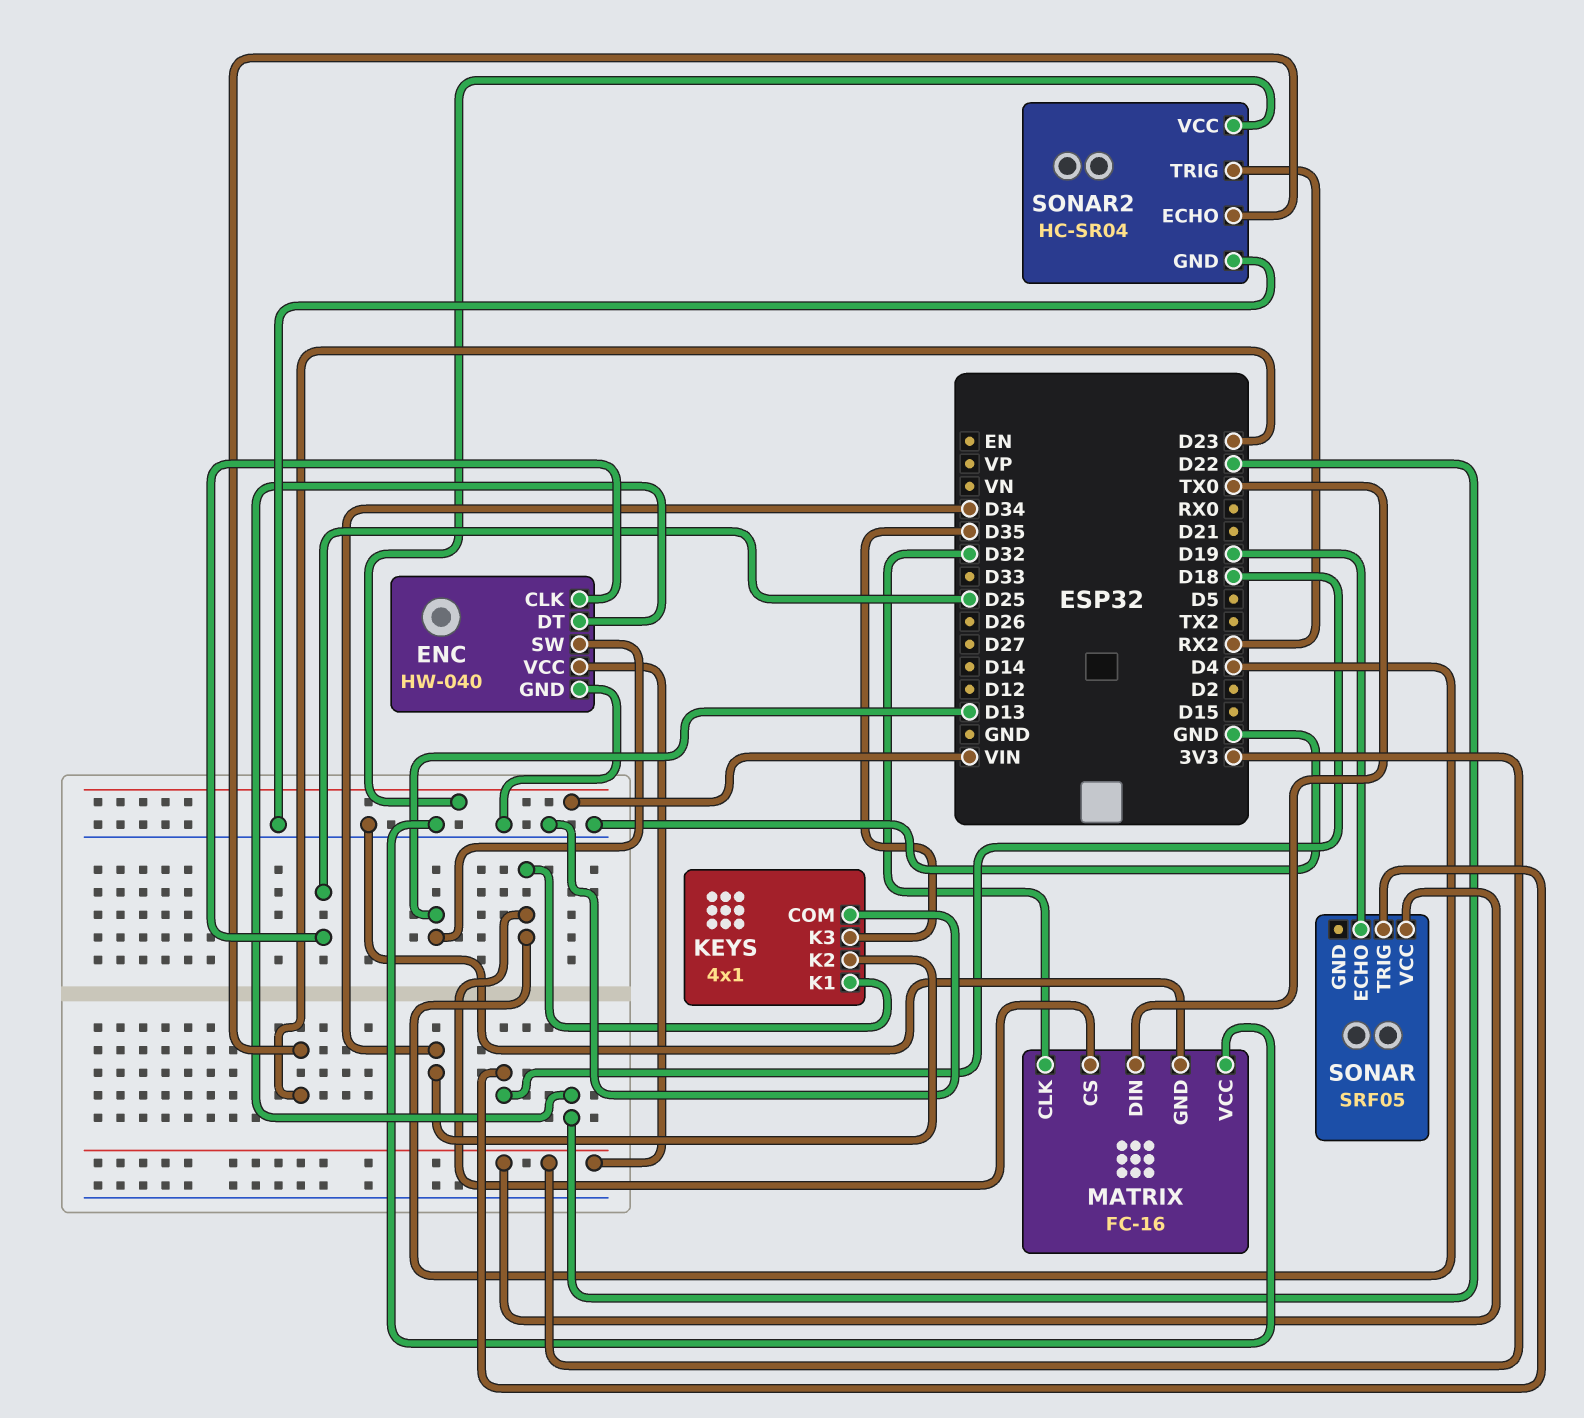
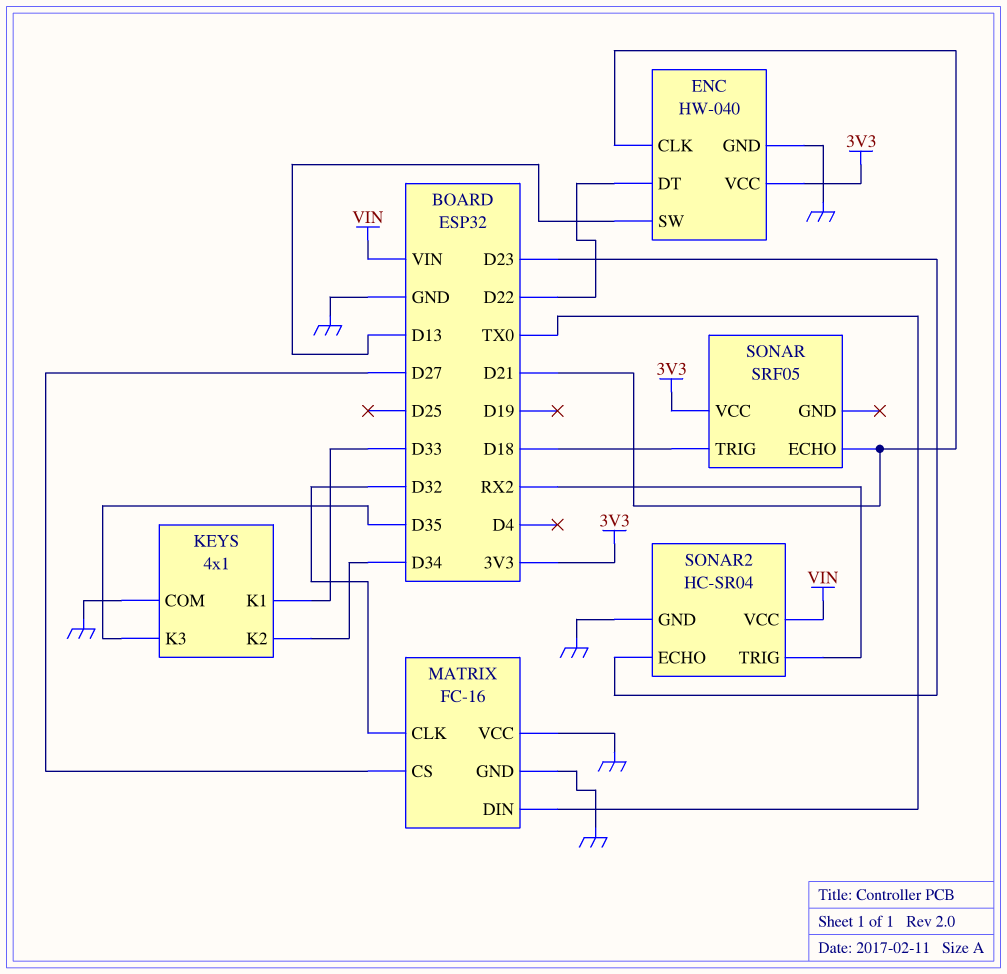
ENC pin CLK: D25 -> D21
KEYS pin K1: D4 -> D33
MATRIX pin CS: D4 -> D27
SONAR pin ECHO: D19 -> D21

